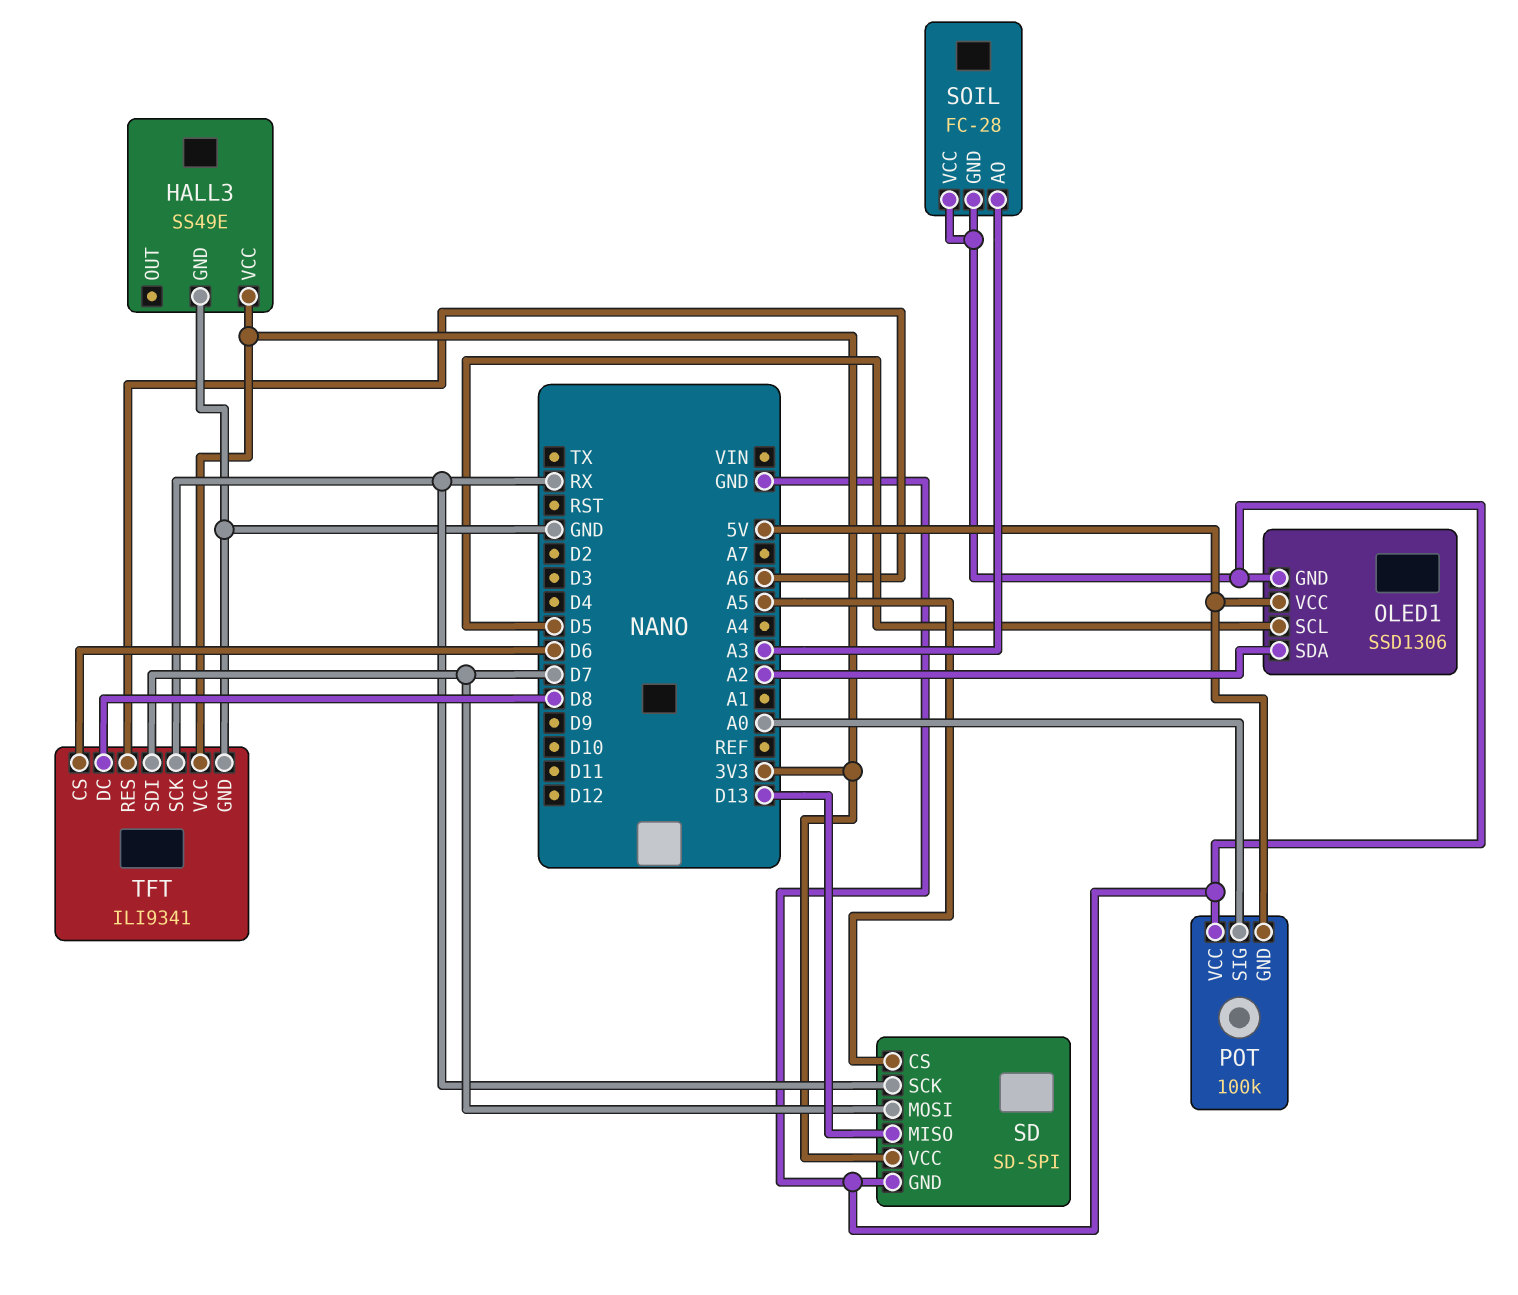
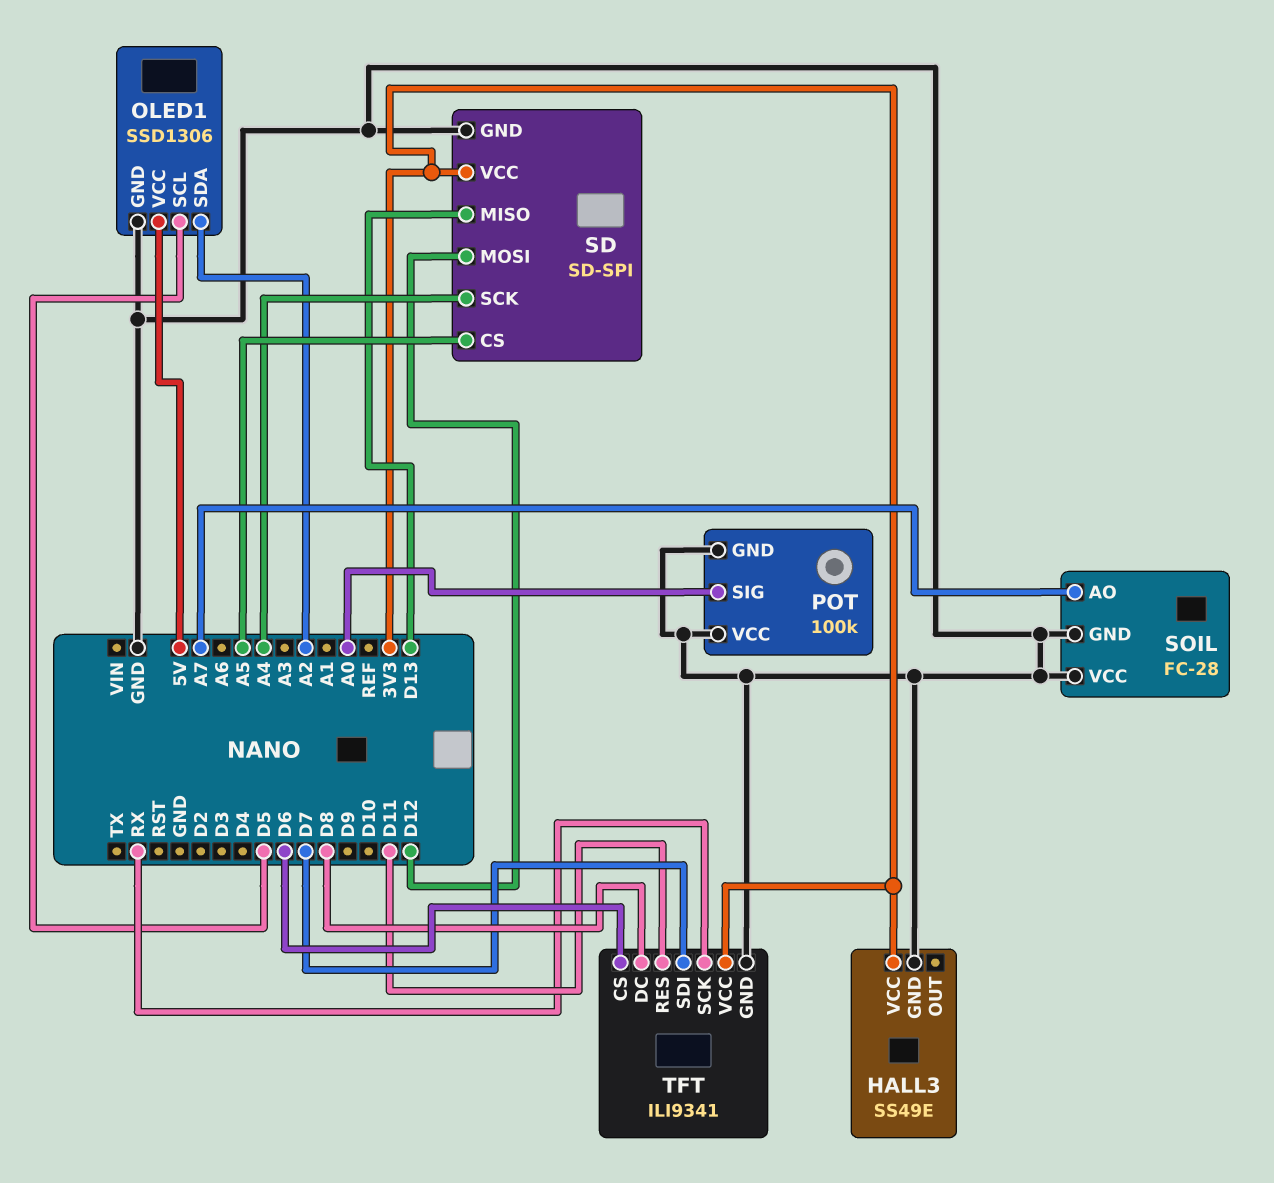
POT pin GND: 5V -> GND
SD pin MOSI: D7 -> D12
SD pin SCK: RX -> A4
SOIL pin AO: A3 -> A7
TFT pin RES: A6 -> D11

